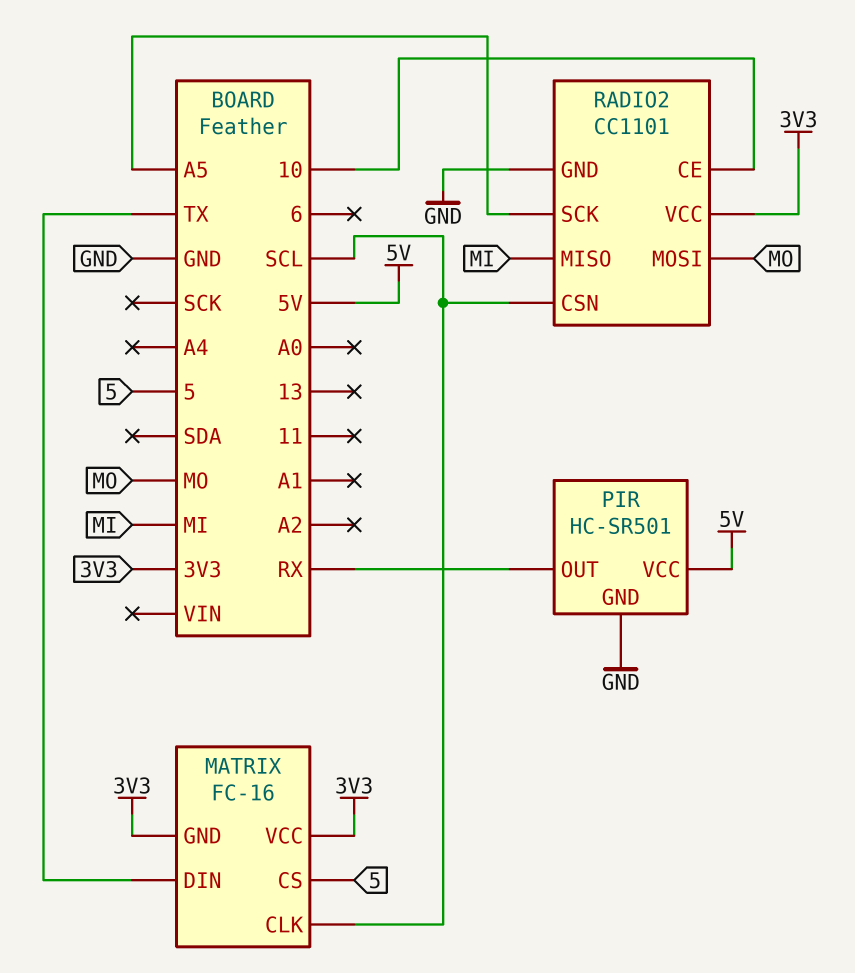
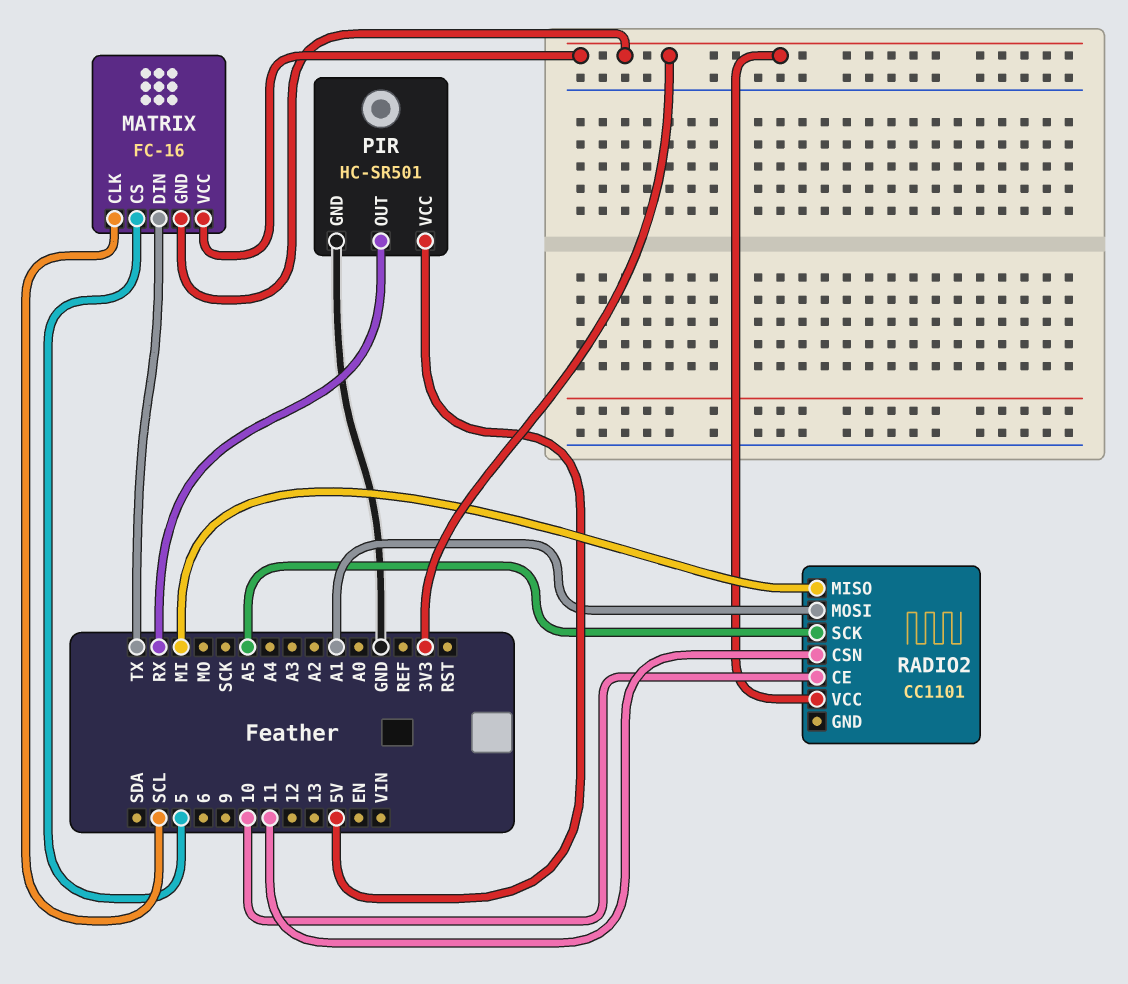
RADIO2 pin CSN: SCL -> 11
RADIO2 pin GND: GND -> none
RADIO2 pin MOSI: MO -> A1

